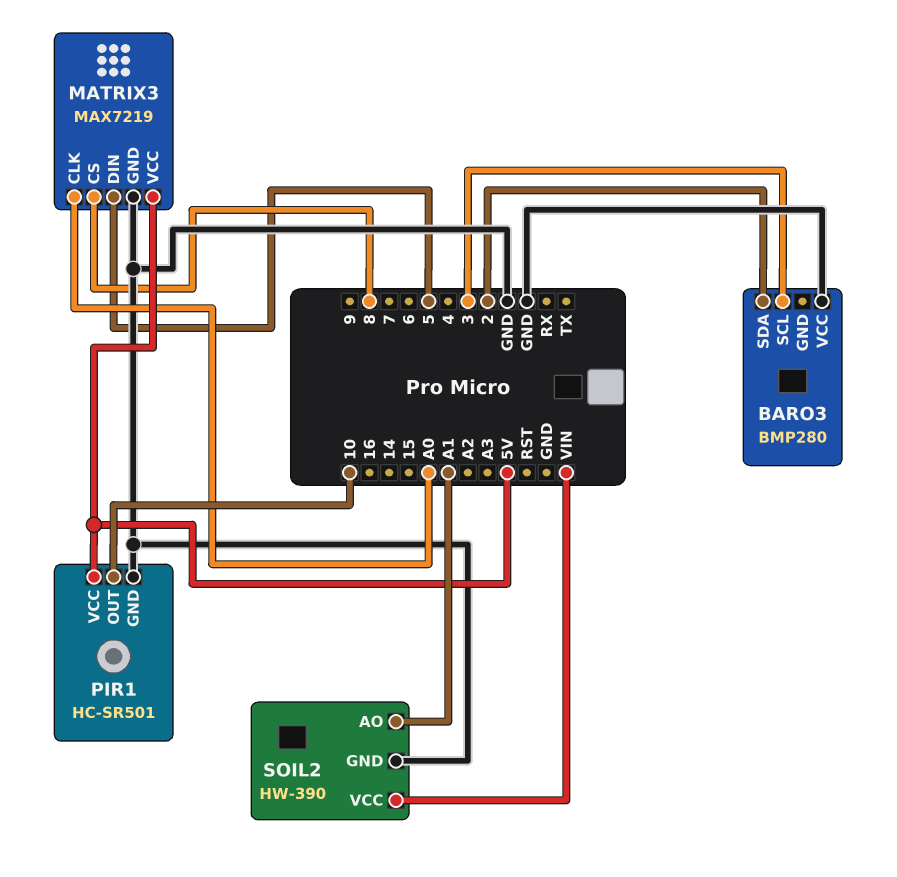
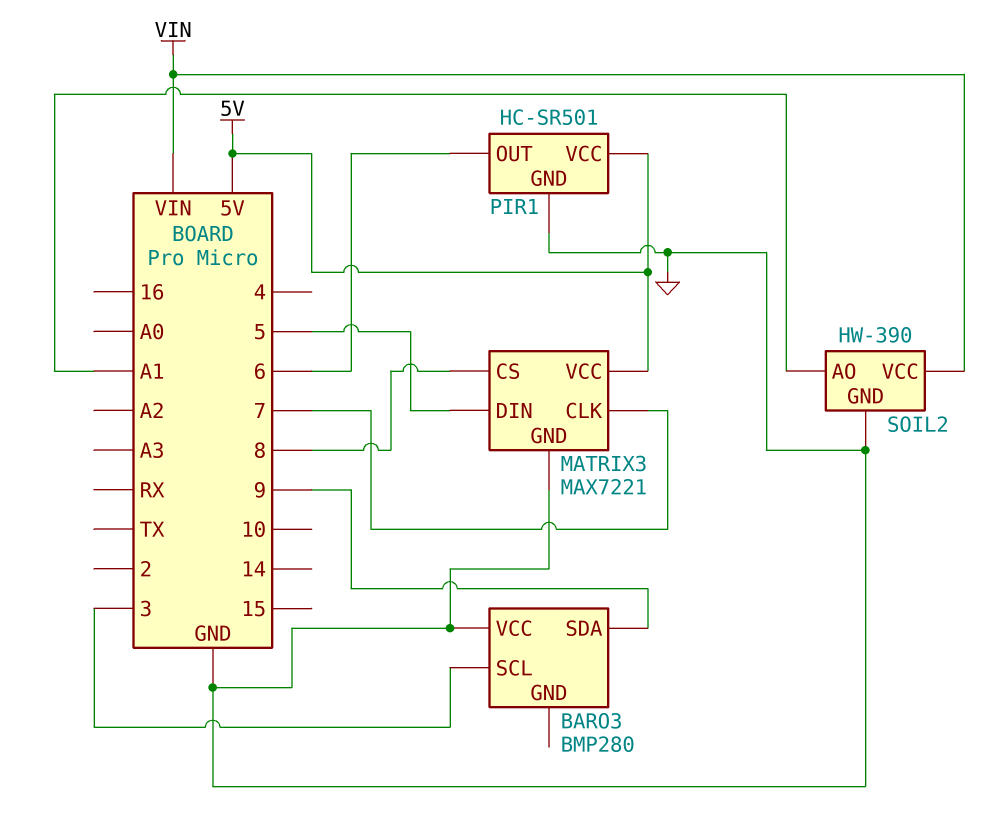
BARO3 pin SDA: 2 -> 9
MATRIX3: MAX7219 -> MAX7221
MATRIX3 pin CLK: A0 -> 7
PIR1 pin OUT: 10 -> 6

